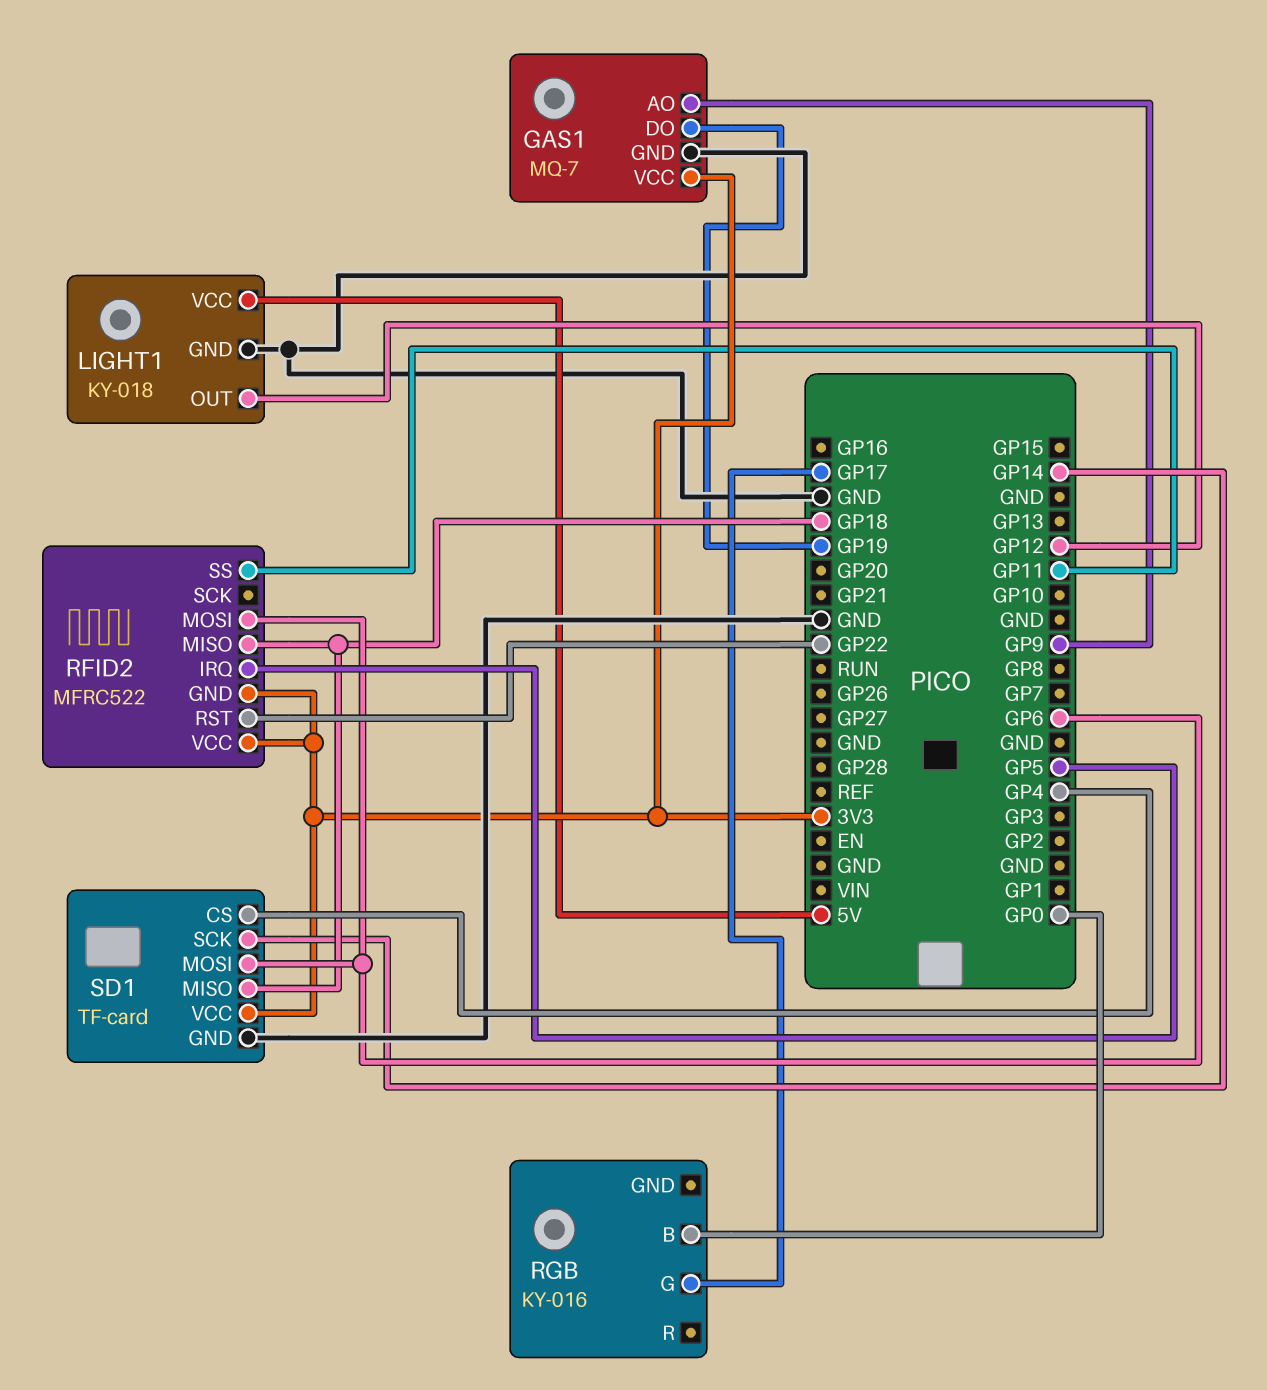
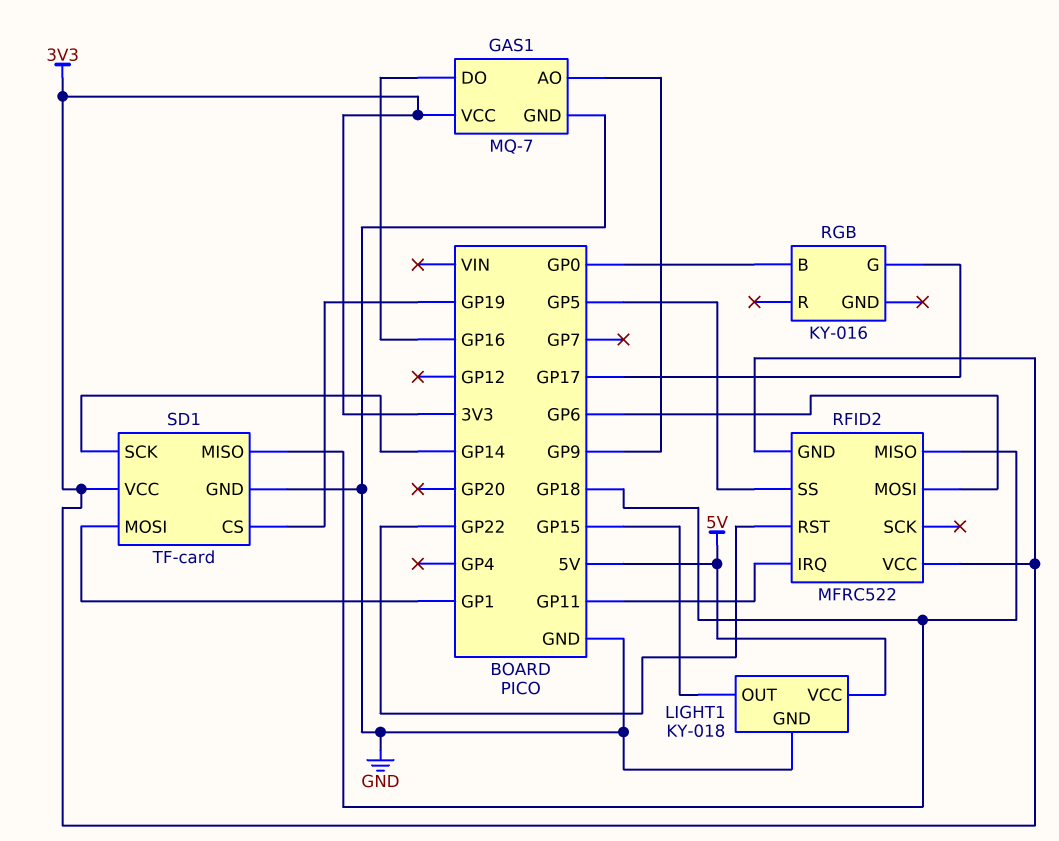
GAS1 pin DO: GP19 -> GP16
LIGHT1 pin OUT: GP12 -> GP15
RFID2 pin IRQ: GP5 -> GP11
RFID2 pin SS: GP11 -> GP5
SD1 pin CS: GP4 -> GP19
SD1 pin MOSI: GP6 -> GP1

